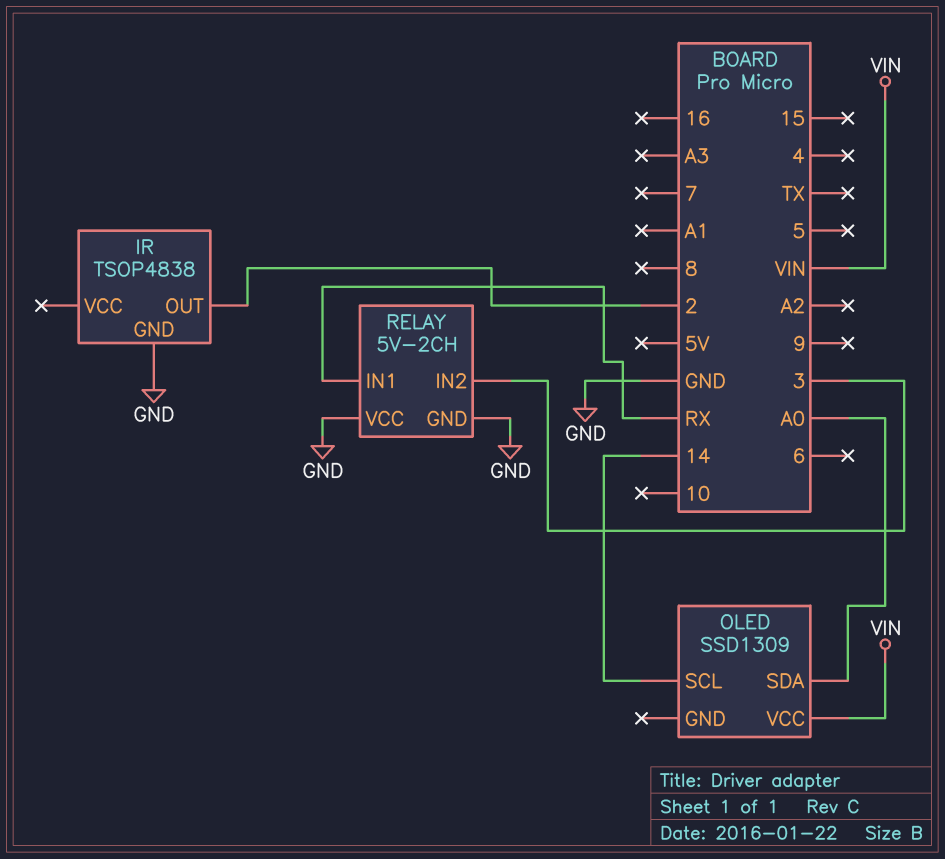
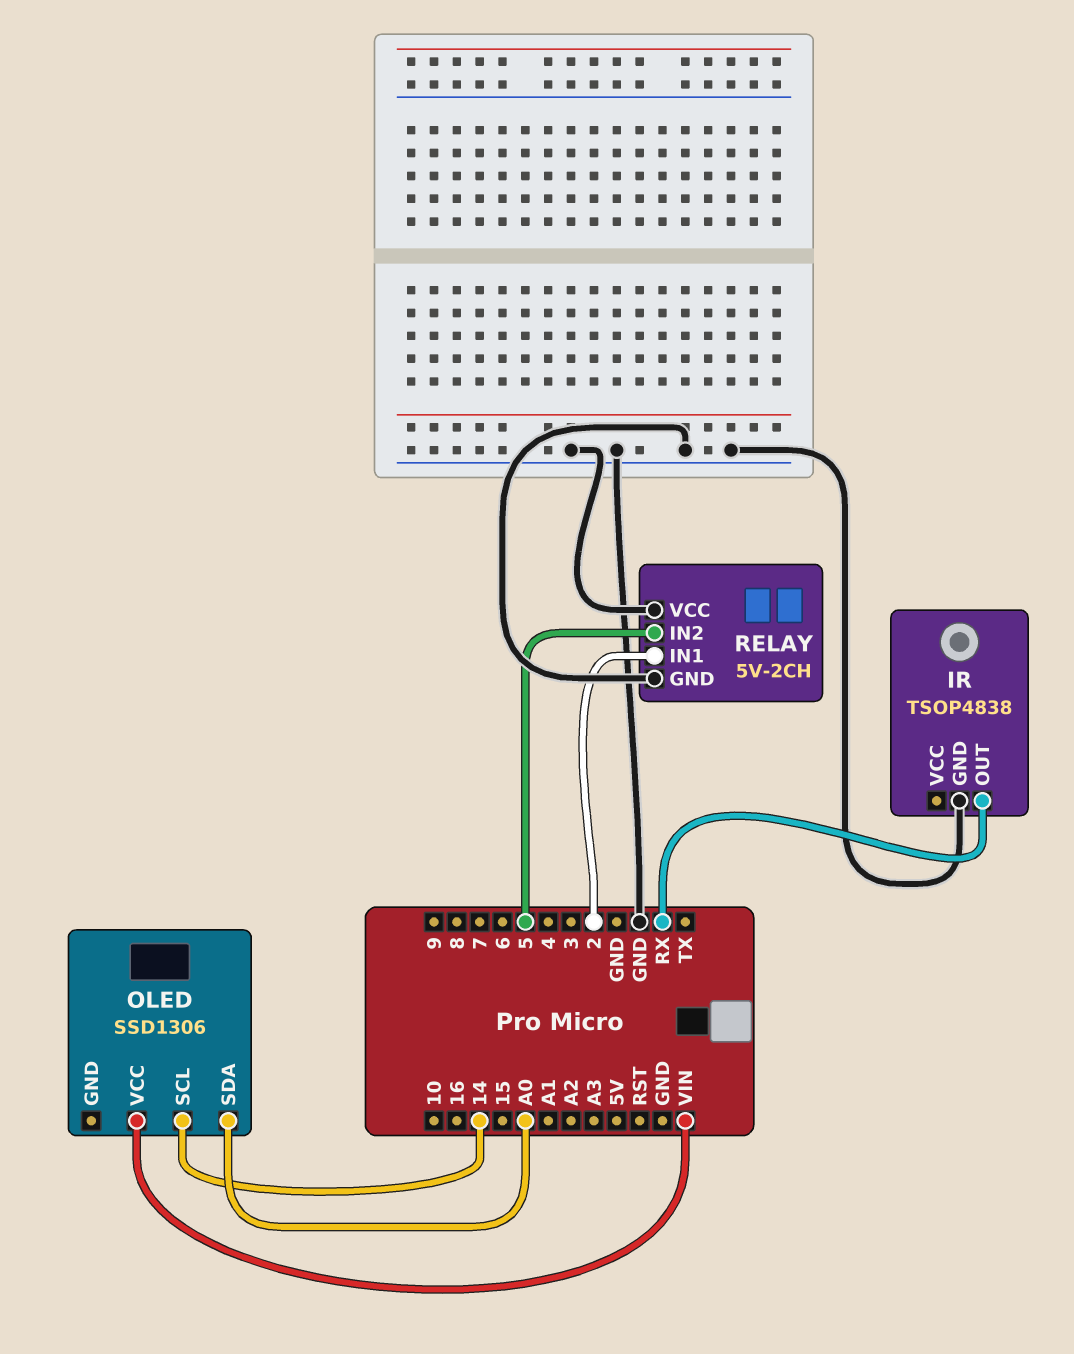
IR pin OUT: 2 -> RX
OLED: SSD1309 -> SSD1306
RELAY pin IN1: RX -> 2
RELAY pin IN2: 3 -> 5

